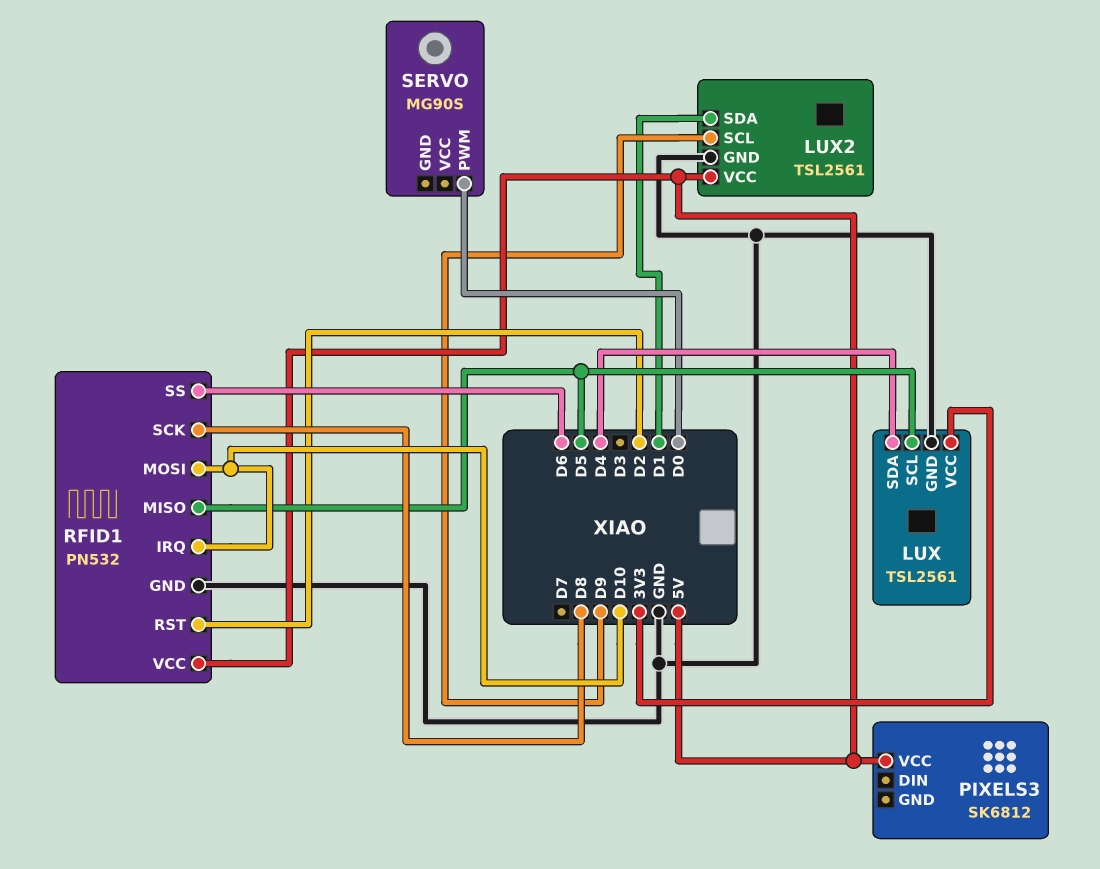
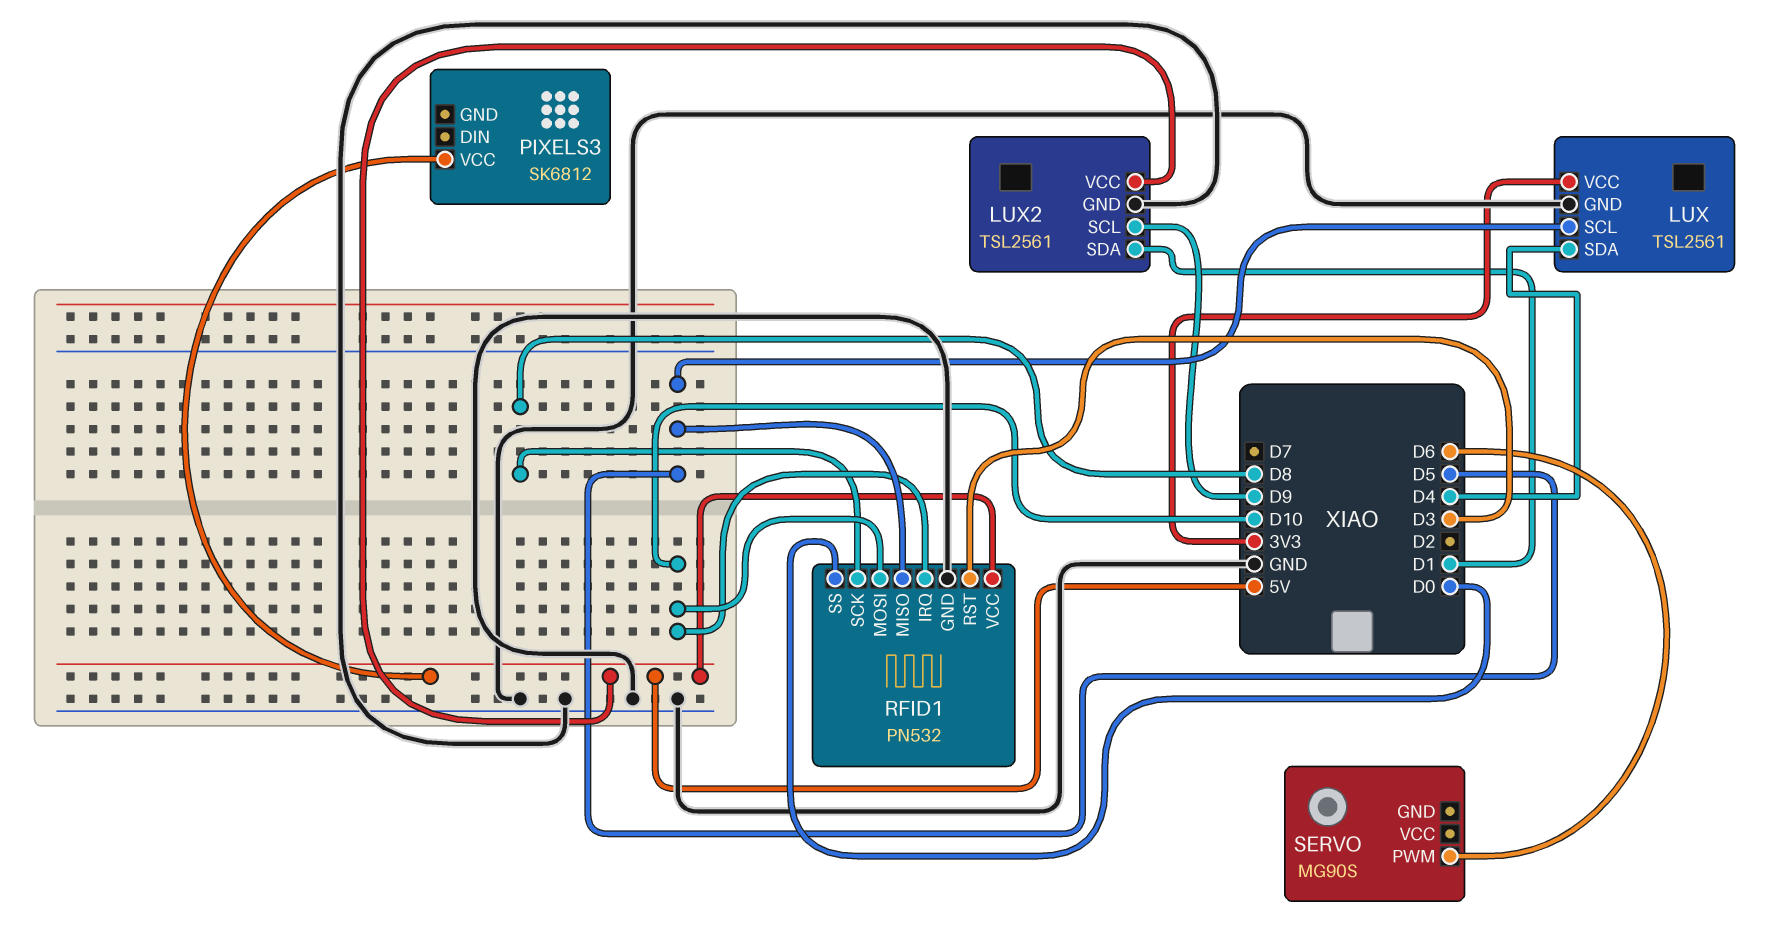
RFID1 pin RST: D2 -> D3
RFID1 pin SS: D6 -> D0
SERVO pin PWM: D0 -> D6

